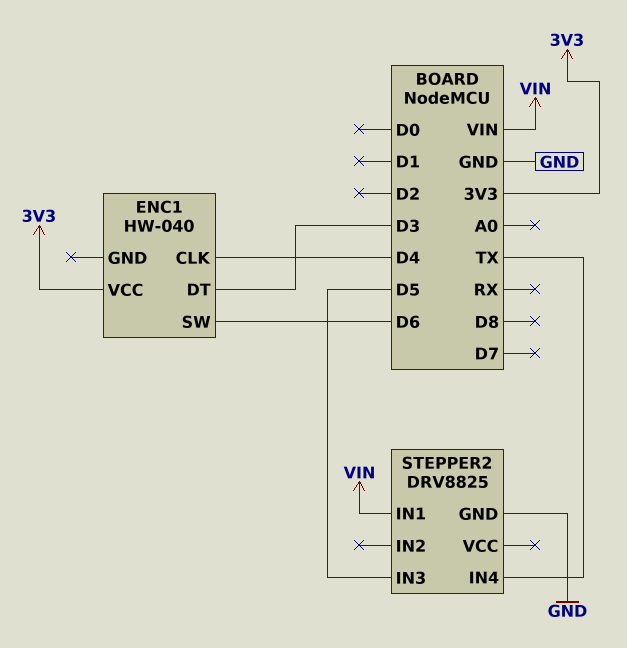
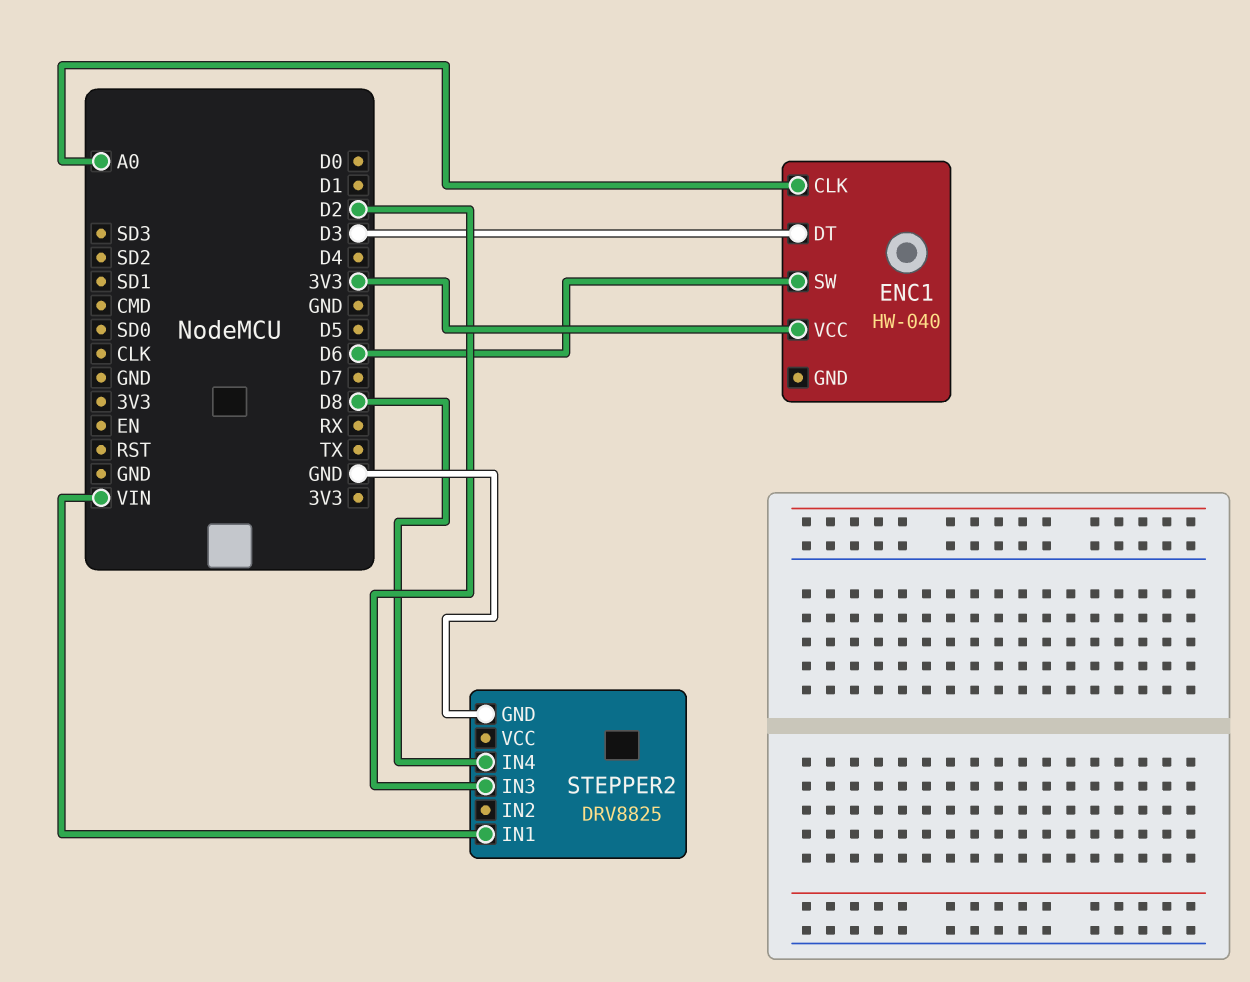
ENC1 pin CLK: D4 -> A0
STEPPER2 pin IN3: D5 -> D2
STEPPER2 pin IN4: TX -> D8

